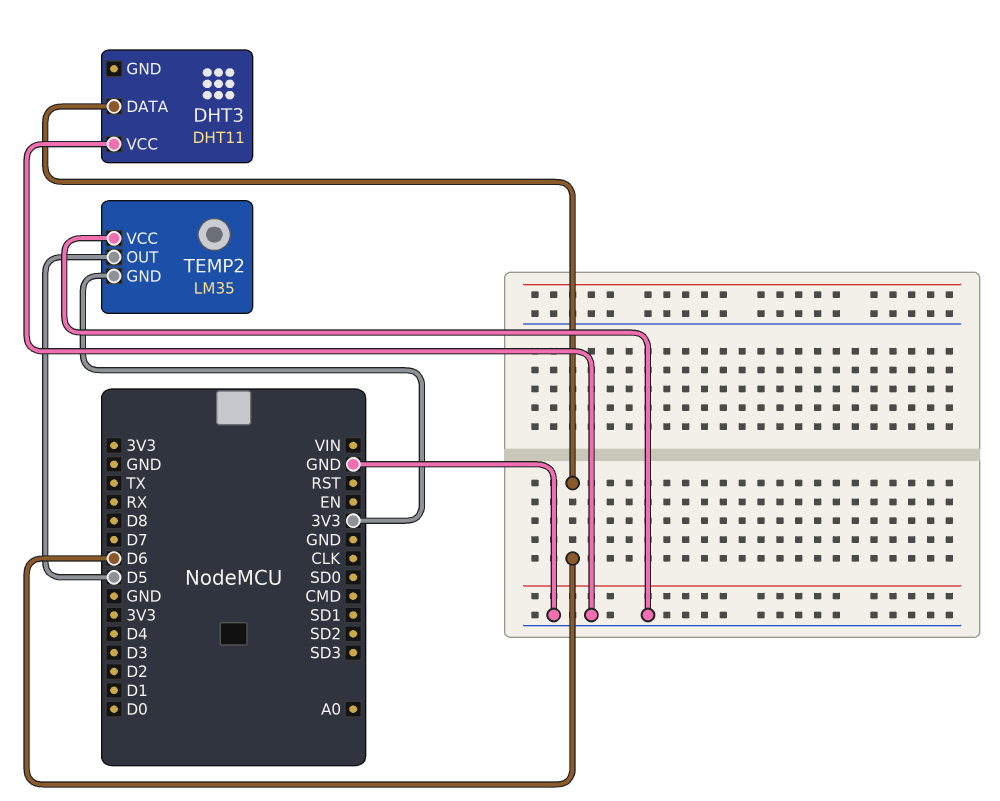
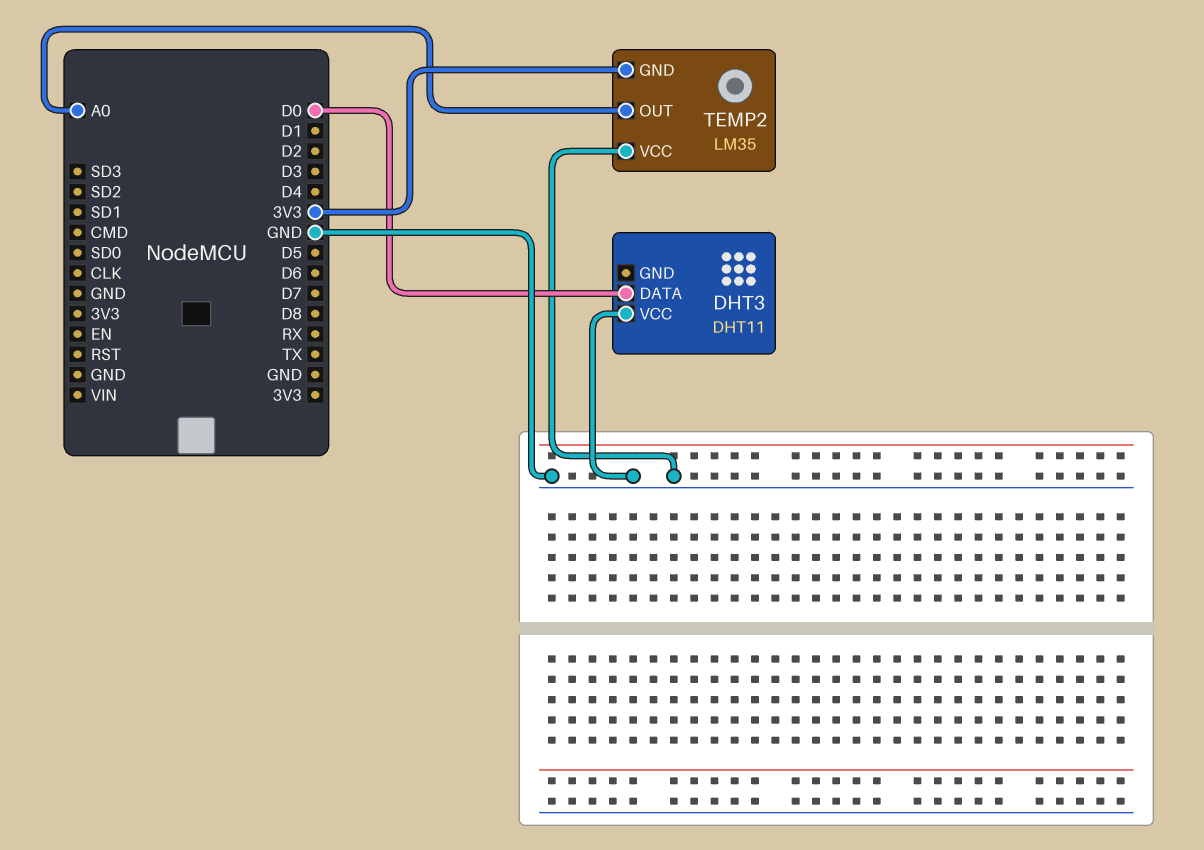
DHT3 pin DATA: D6 -> D0
TEMP2 pin OUT: D5 -> A0

